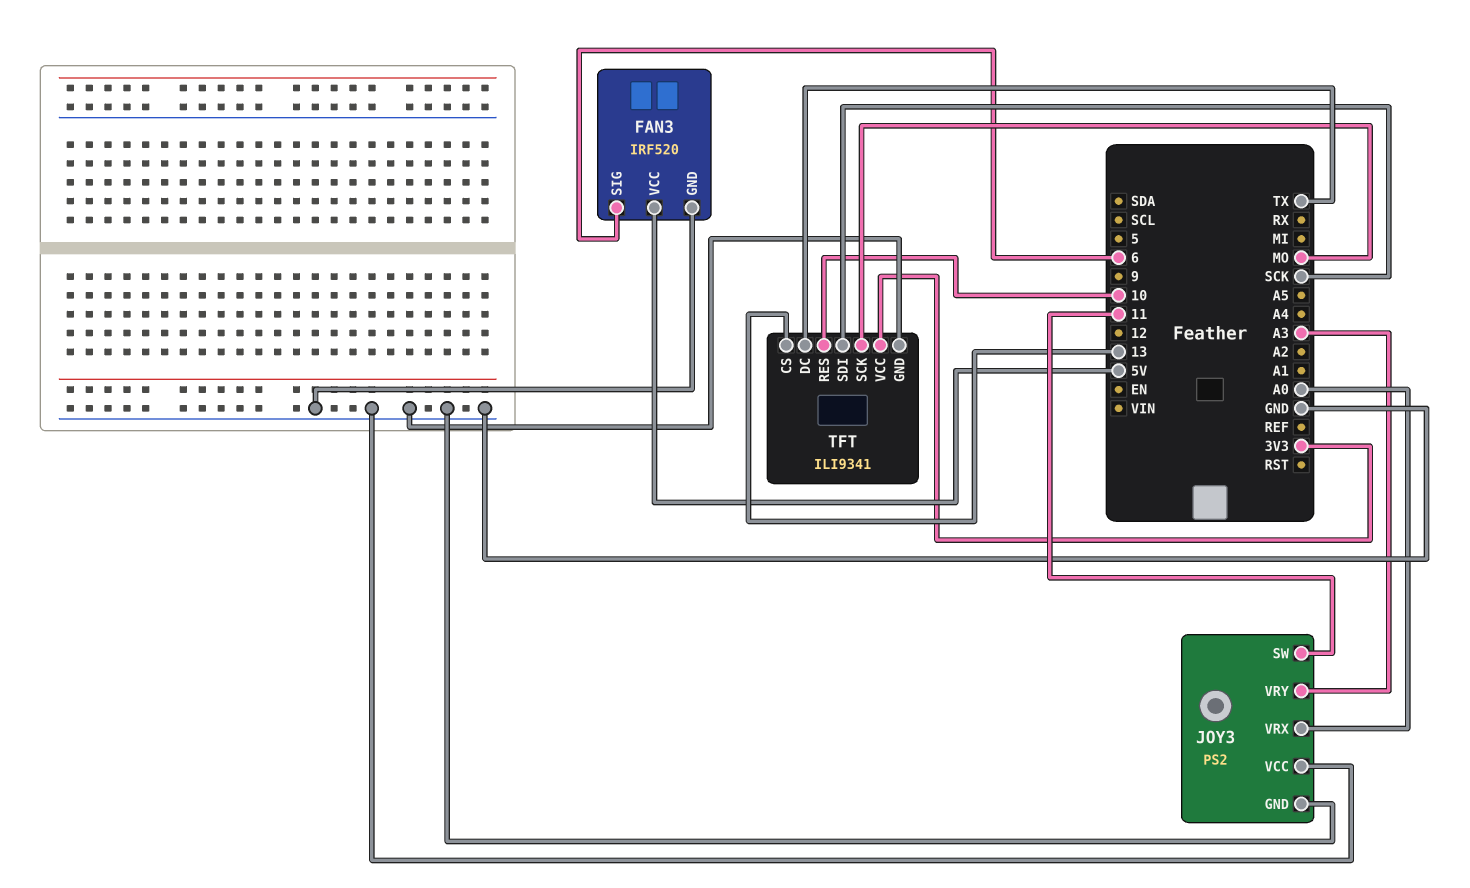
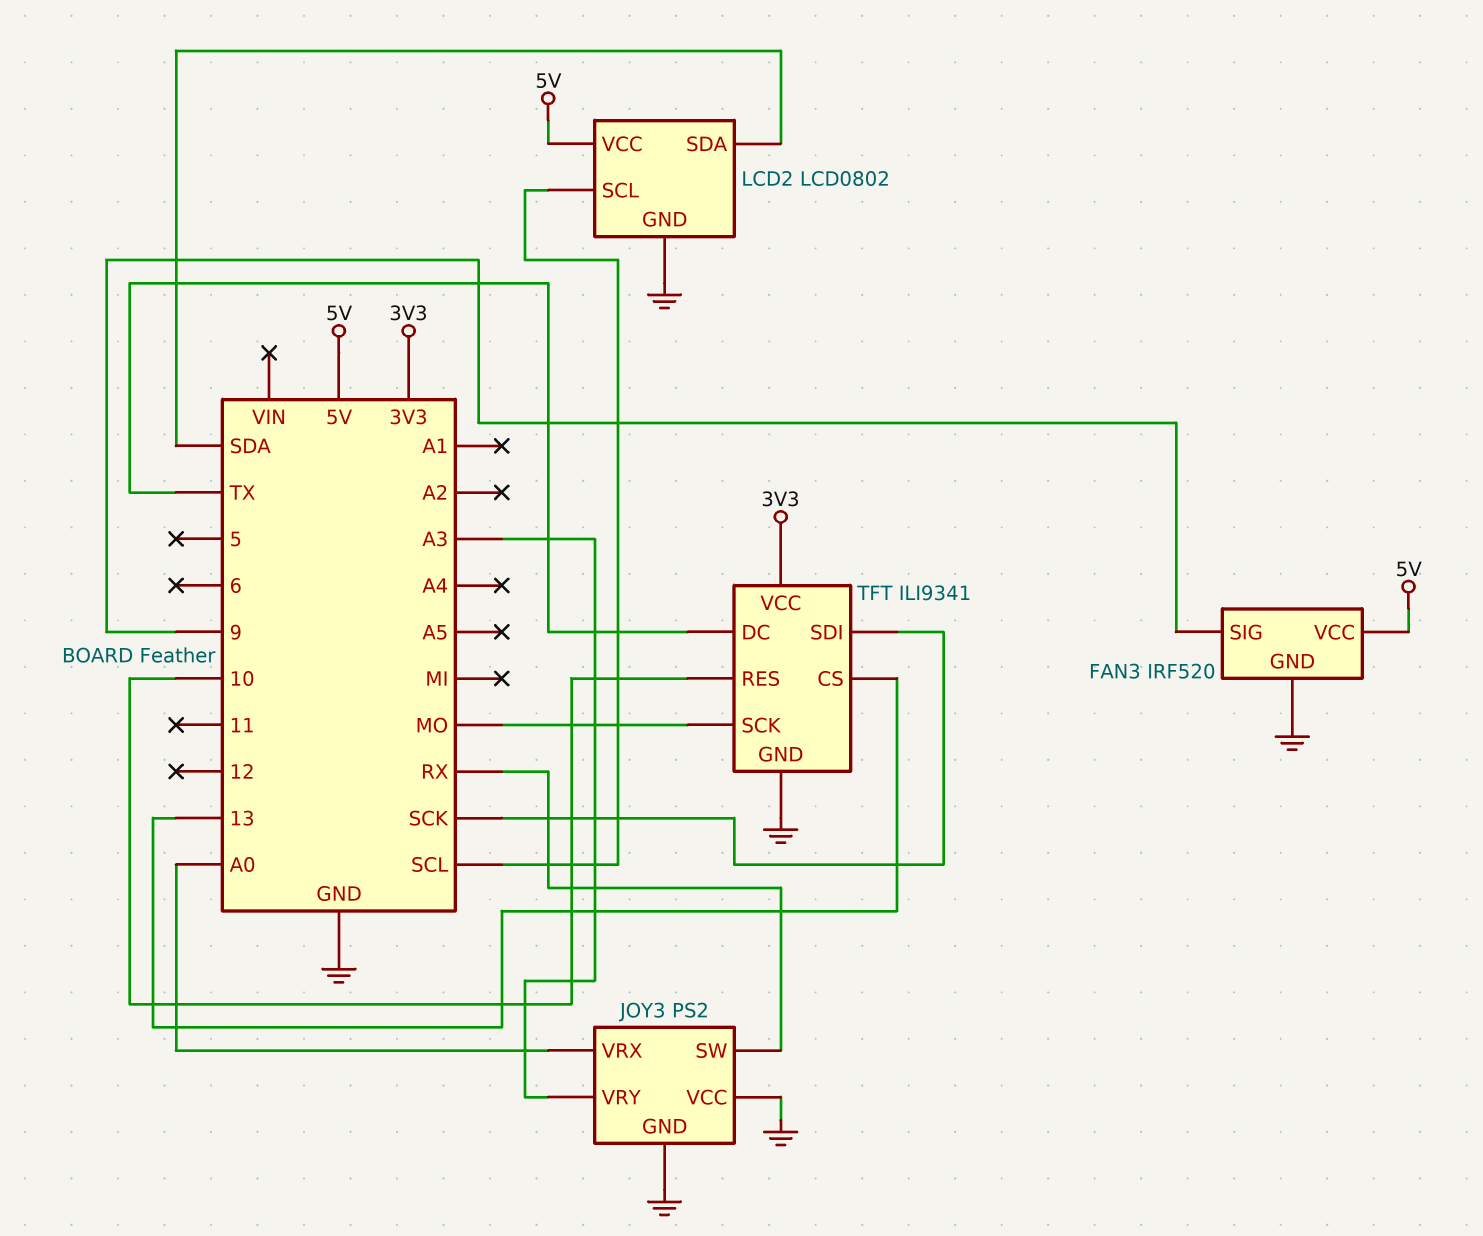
FAN3 pin SIG: 6 -> 9
JOY3 pin SW: 11 -> RX
LCD2: none -> LCD0802
LCD2 pin GND: none -> GND
LCD2 pin SCL: none -> SCL
LCD2 pin SDA: none -> SDA
LCD2 pin VCC: none -> 5V

